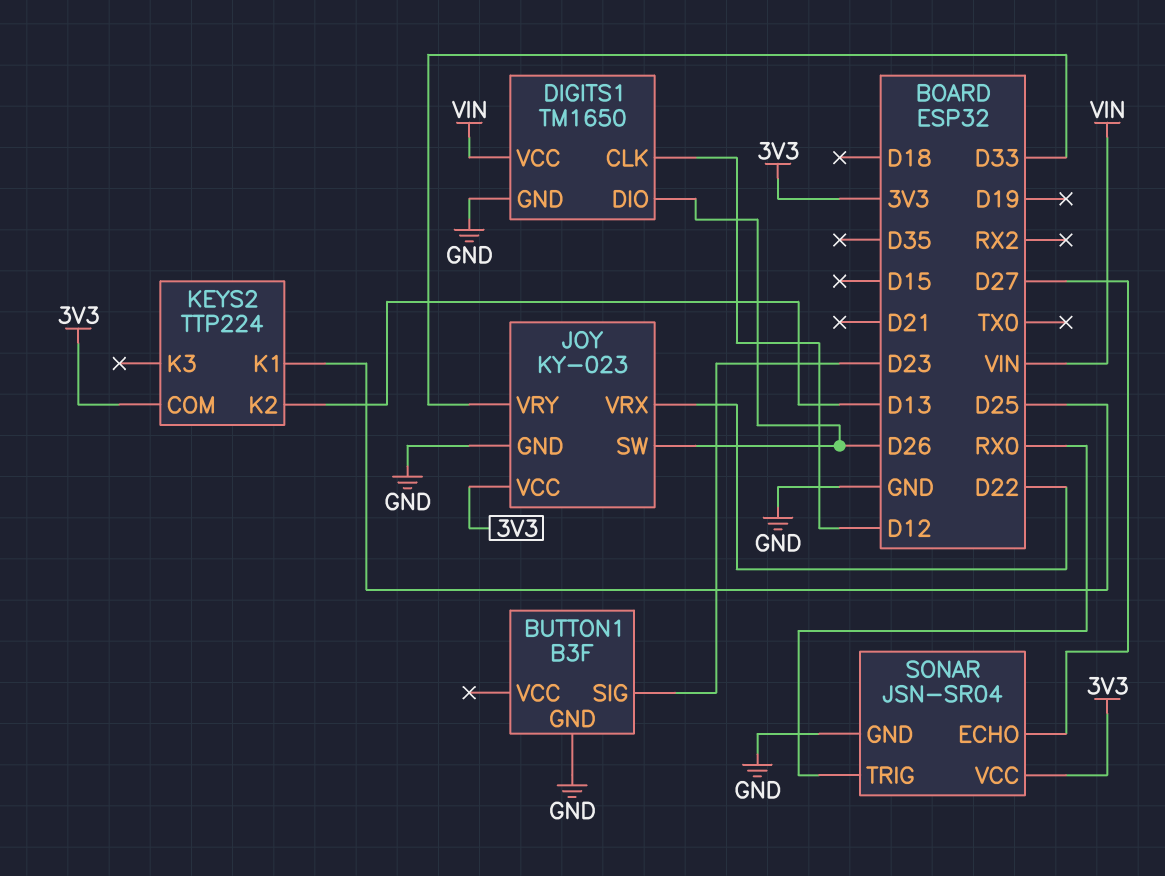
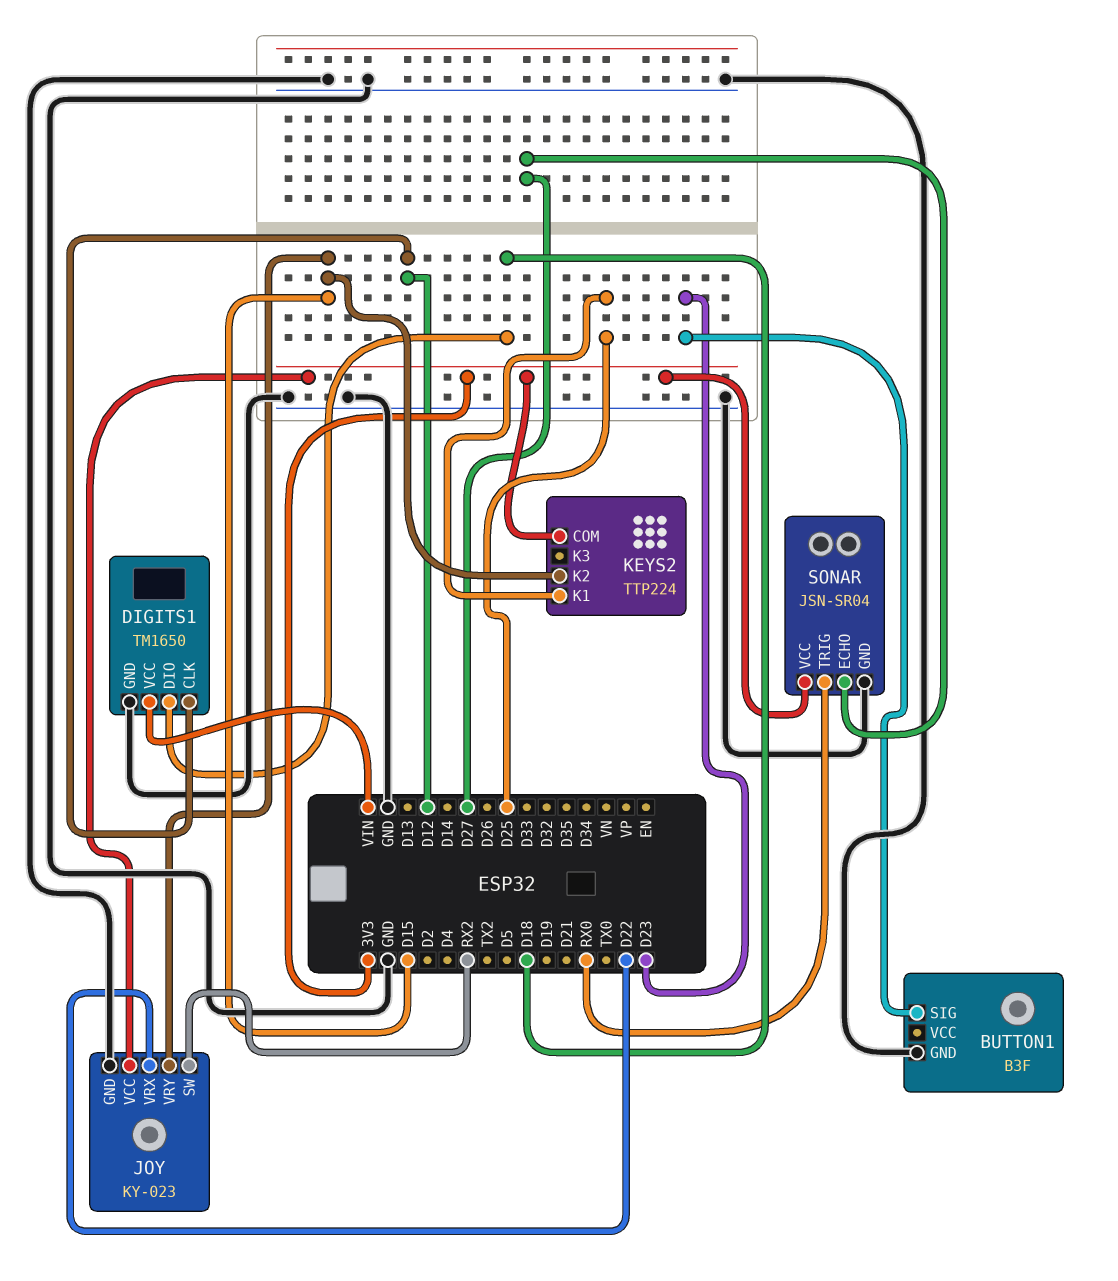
DIGITS1 pin DIO: D26 -> D18
JOY pin SW: D26 -> RX2
JOY pin VRY: D33 -> D15
KEYS2 pin K2: D13 -> D15

